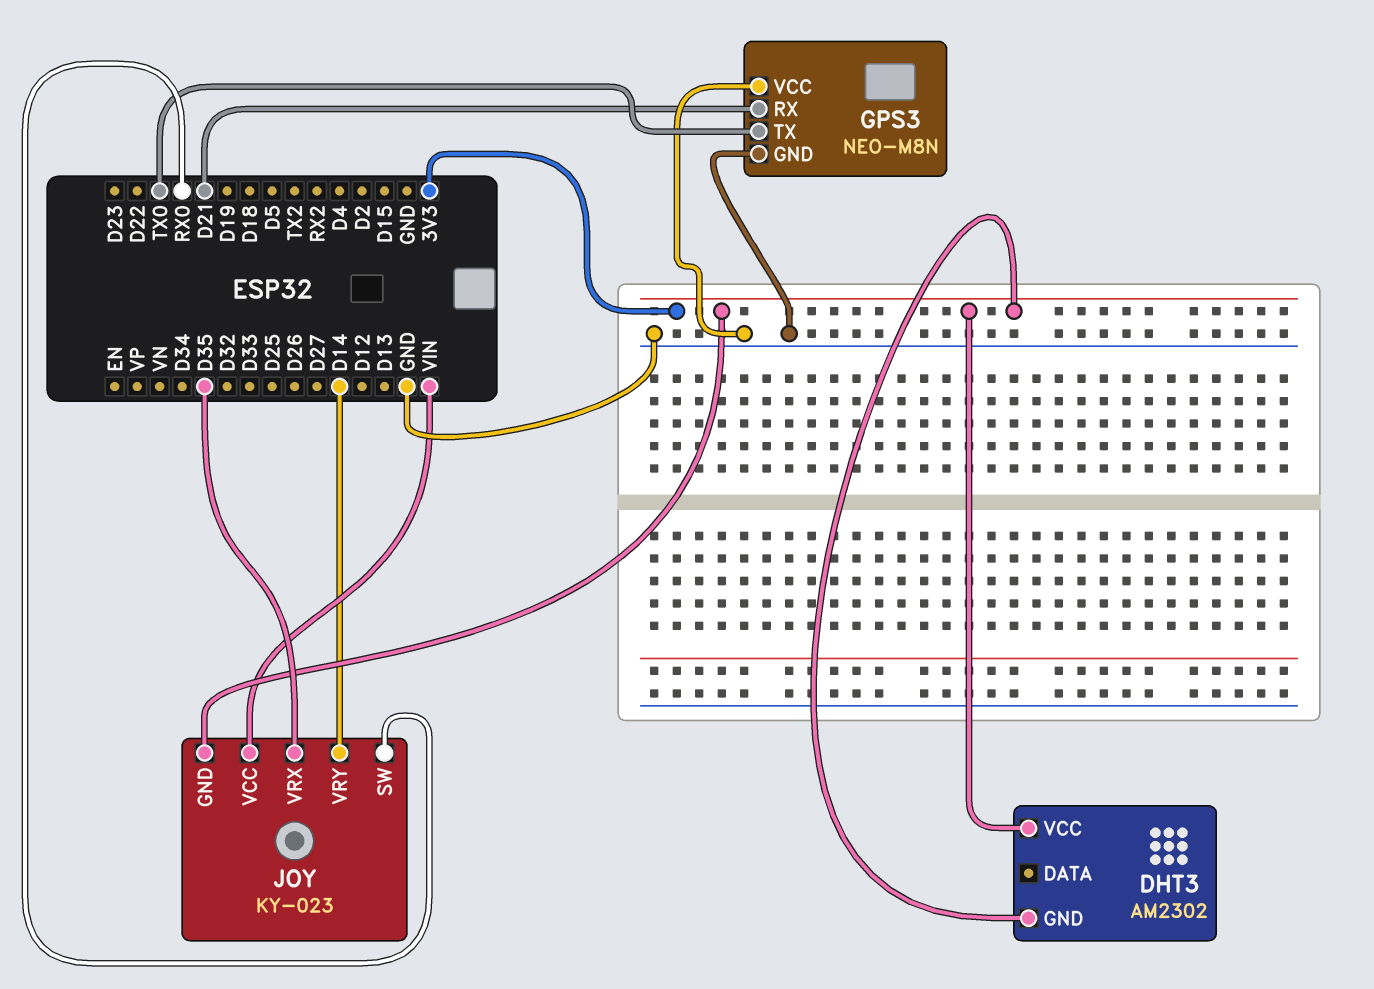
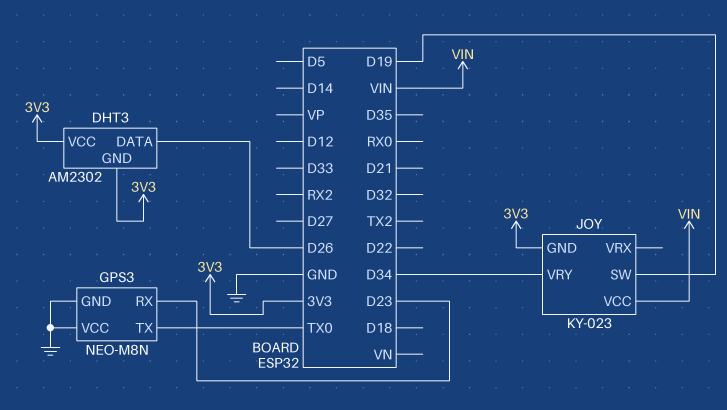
DHT3 pin DATA: none -> D26
GPS3 pin RX: D21 -> D23
JOY pin SW: RX0 -> D19
JOY pin VRX: D35 -> none
JOY pin VRY: D14 -> D34

